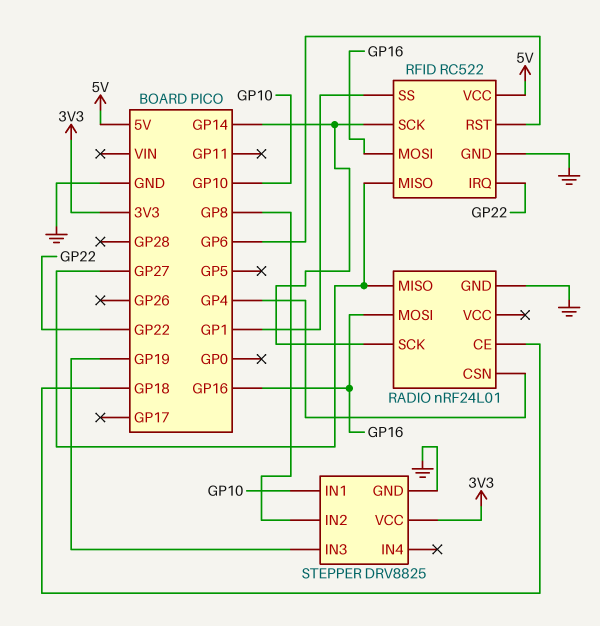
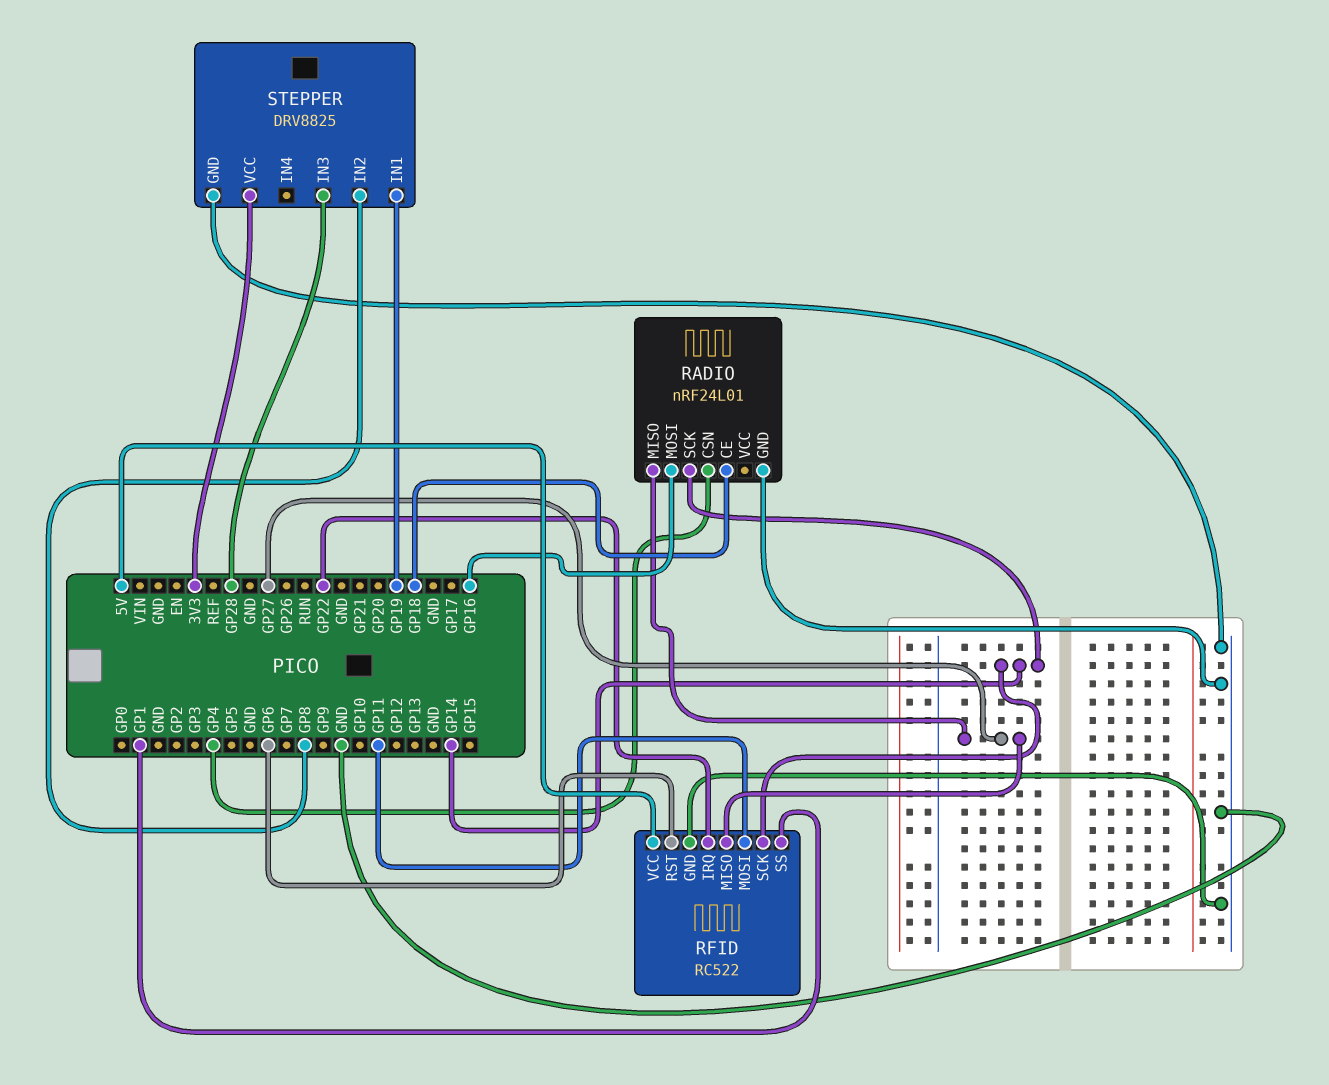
RFID pin MOSI: GP16 -> GP11
STEPPER pin IN1: GP10 -> GP19
STEPPER pin IN3: GP19 -> GP28

